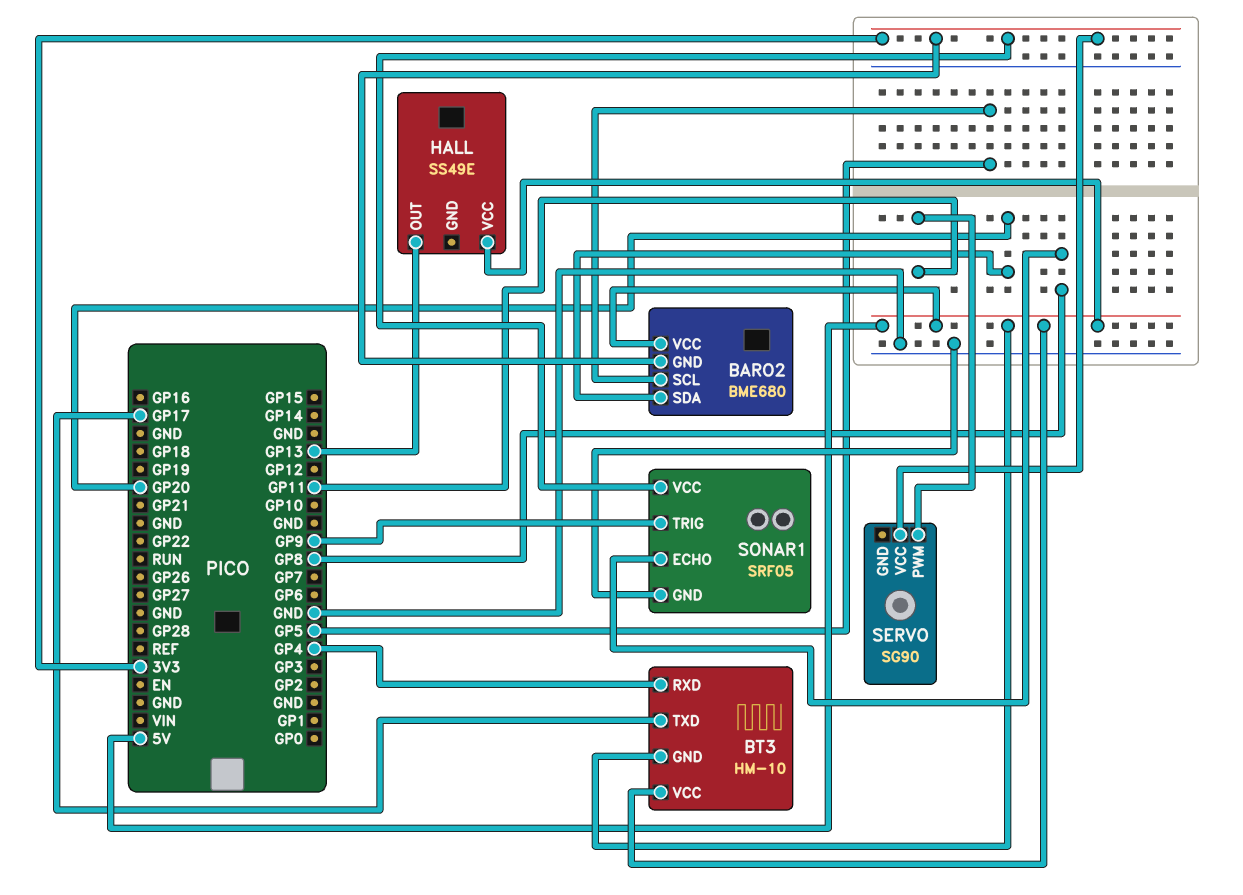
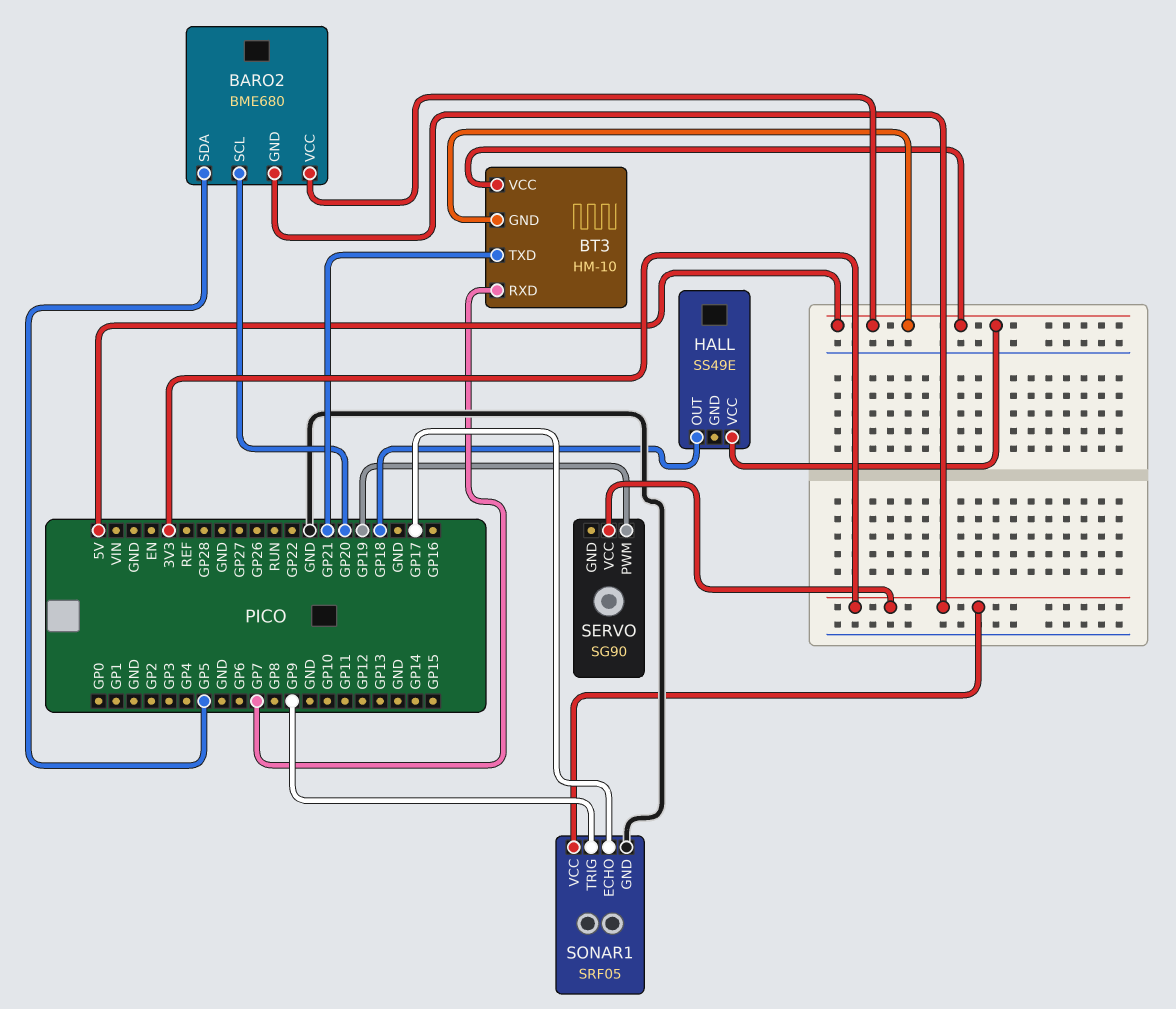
BARO2 pin SCL: GP5 -> GP20
BARO2 pin SDA: GP20 -> GP5
BT3 pin RXD: GP4 -> GP7
BT3 pin TXD: GP17 -> GP21
HALL pin OUT: GP13 -> GP18
SERVO pin PWM: GP11 -> GP19
SONAR1 pin ECHO: GP8 -> GP17

